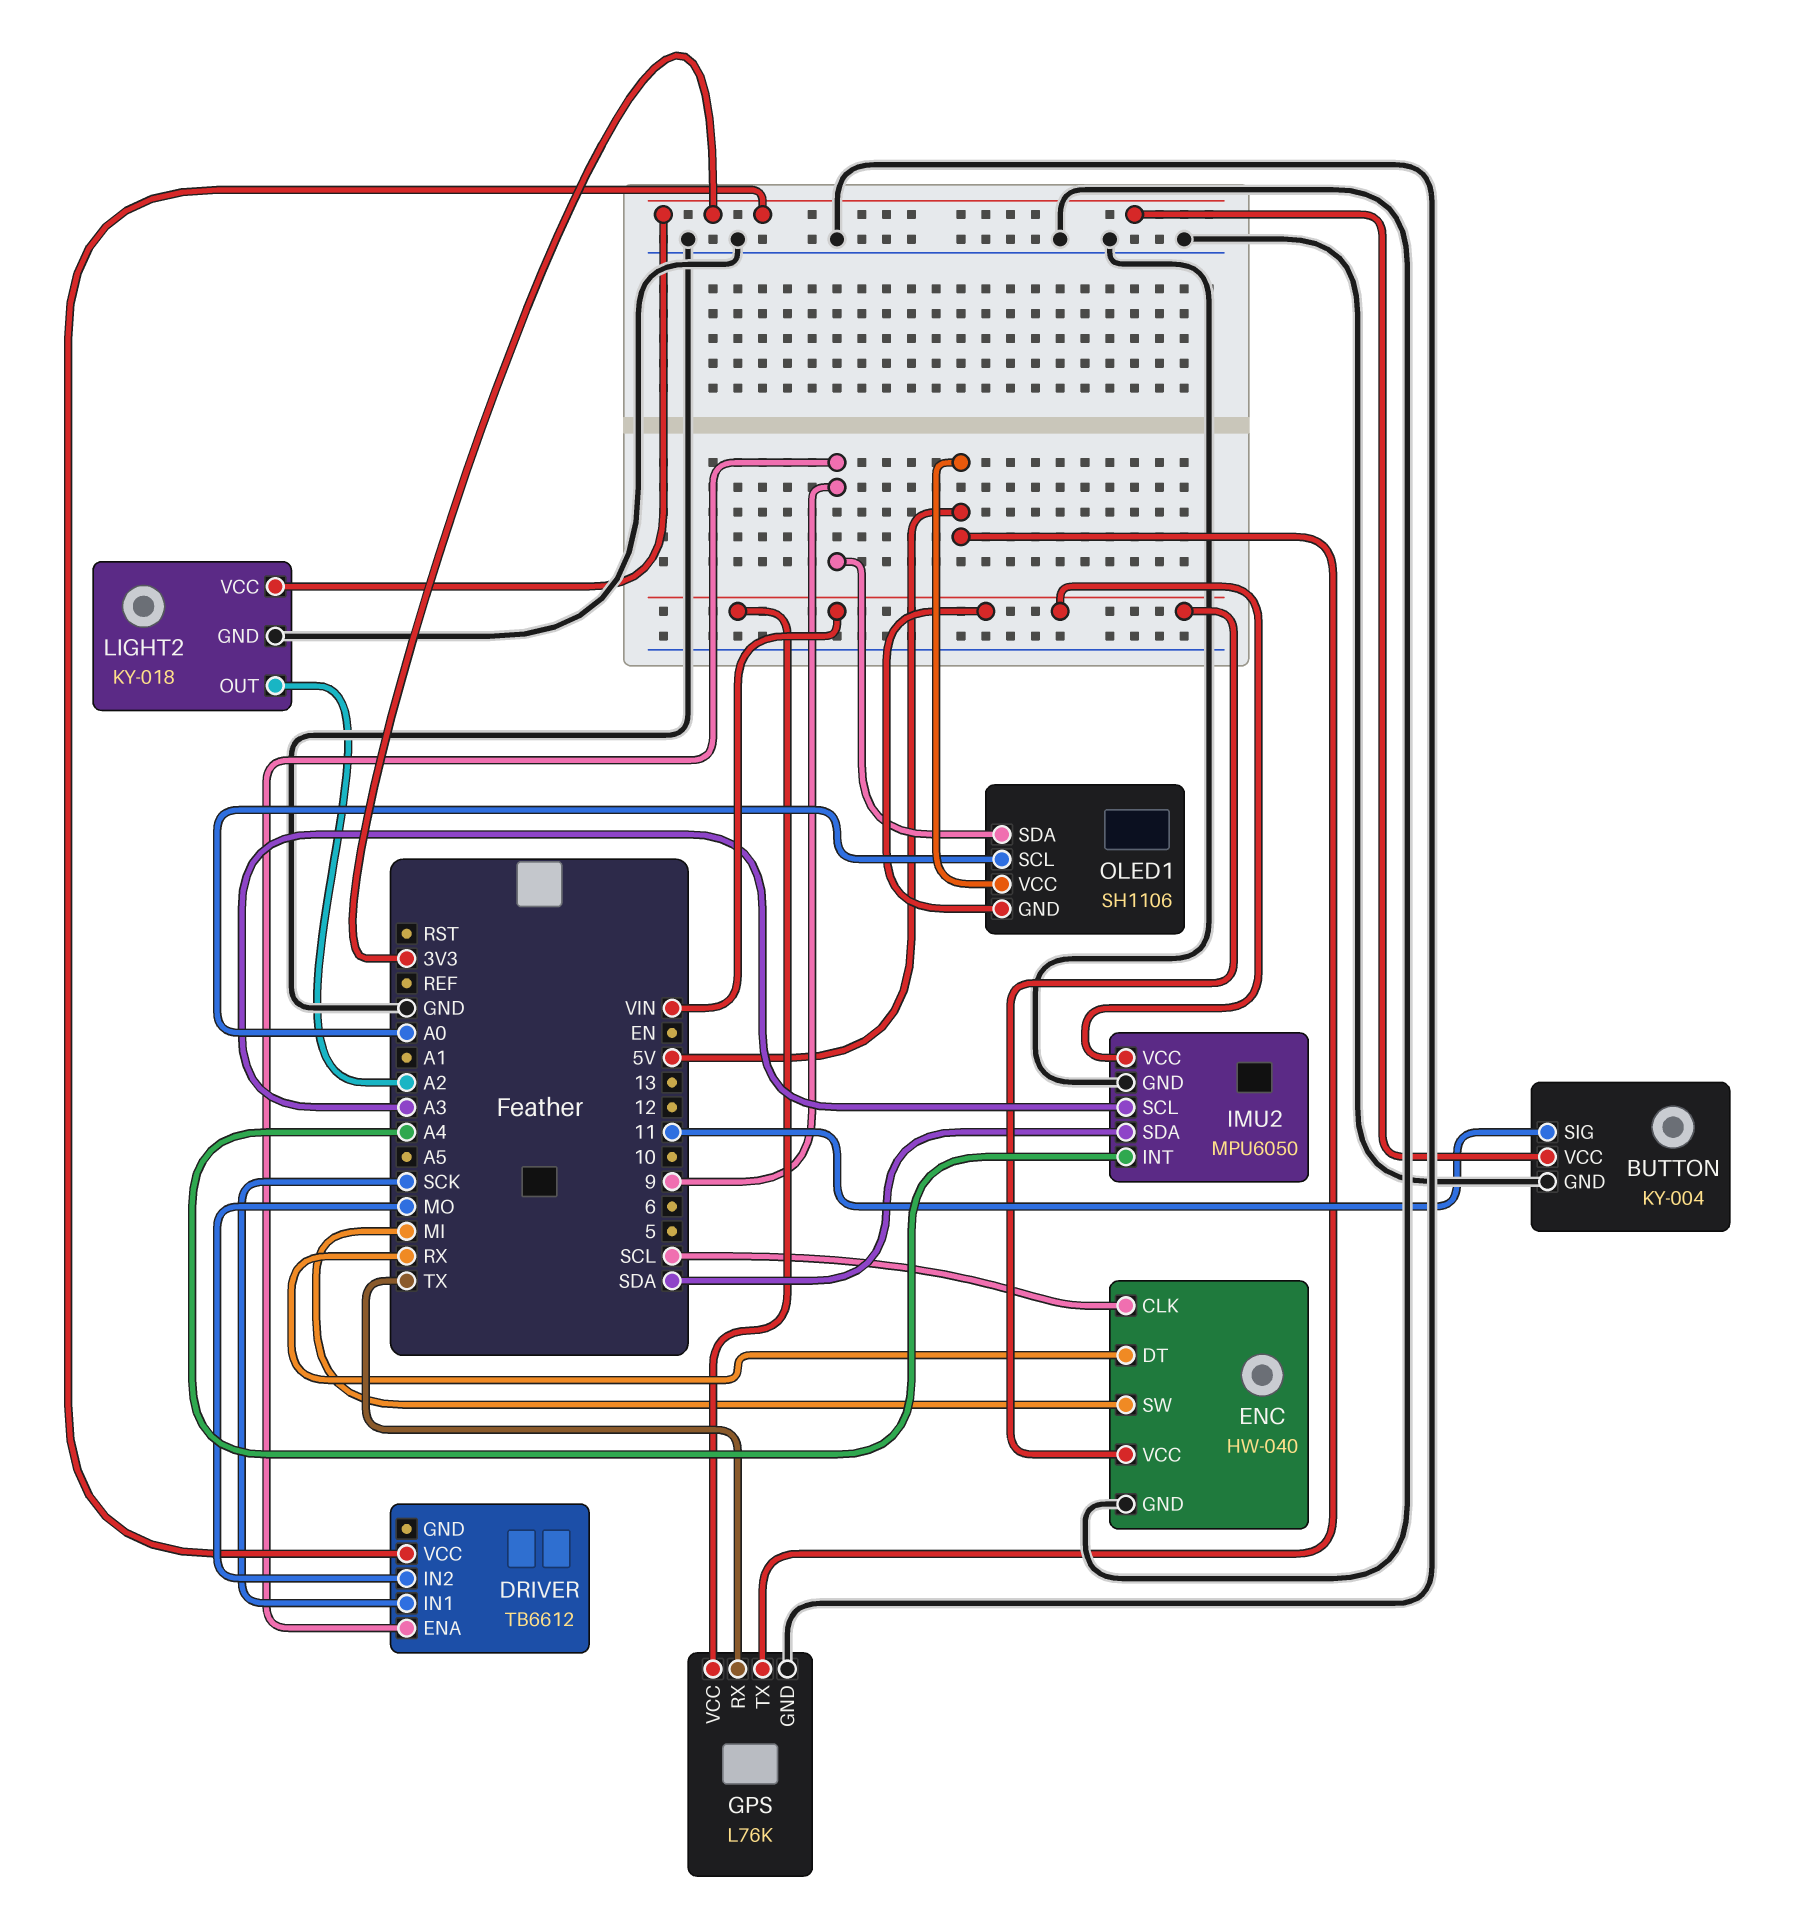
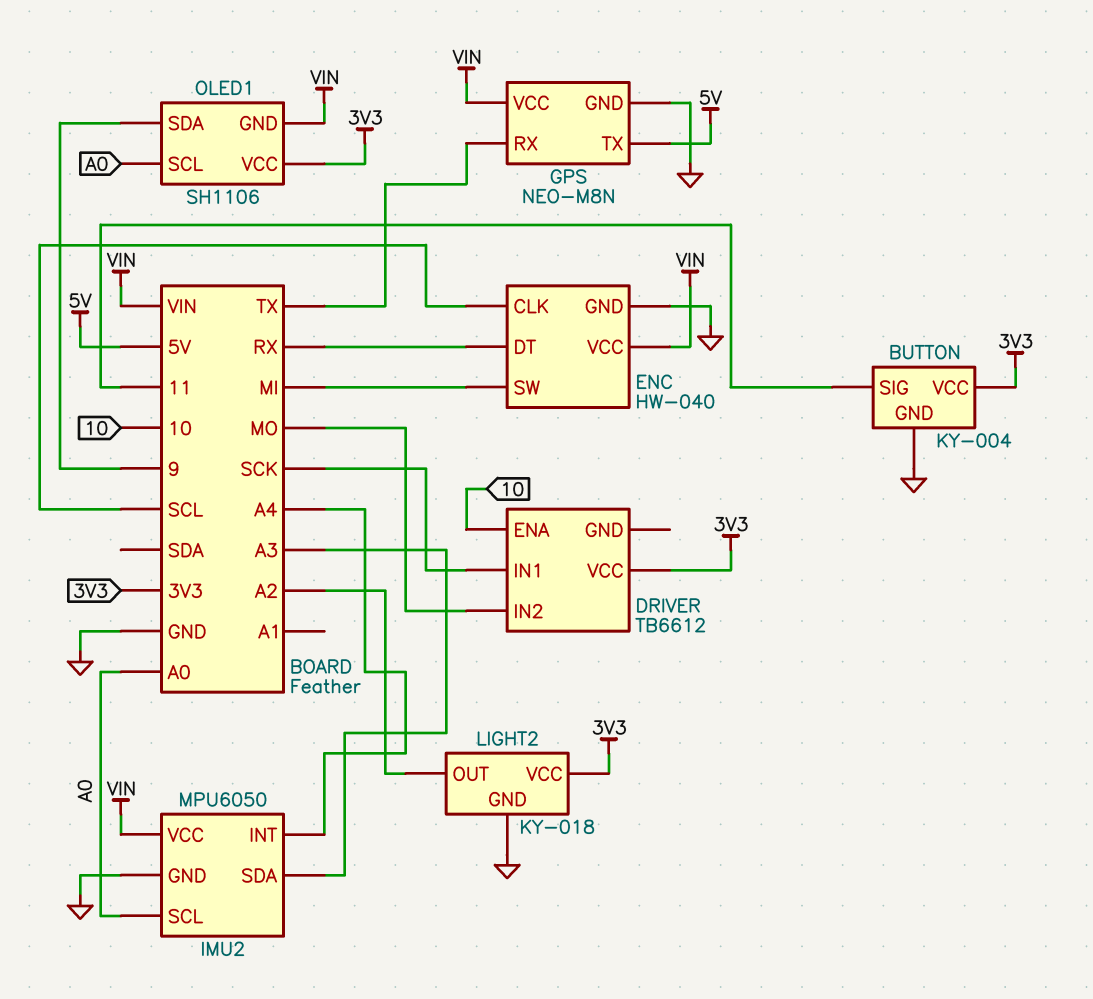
DRIVER pin ENA: 9 -> 10
GPS: L76K -> NEO-M8N
IMU2 pin SCL: A3 -> A0
IMU2 pin SDA: SDA -> A3
OLED1 pin VCC: 5V -> 3V3

